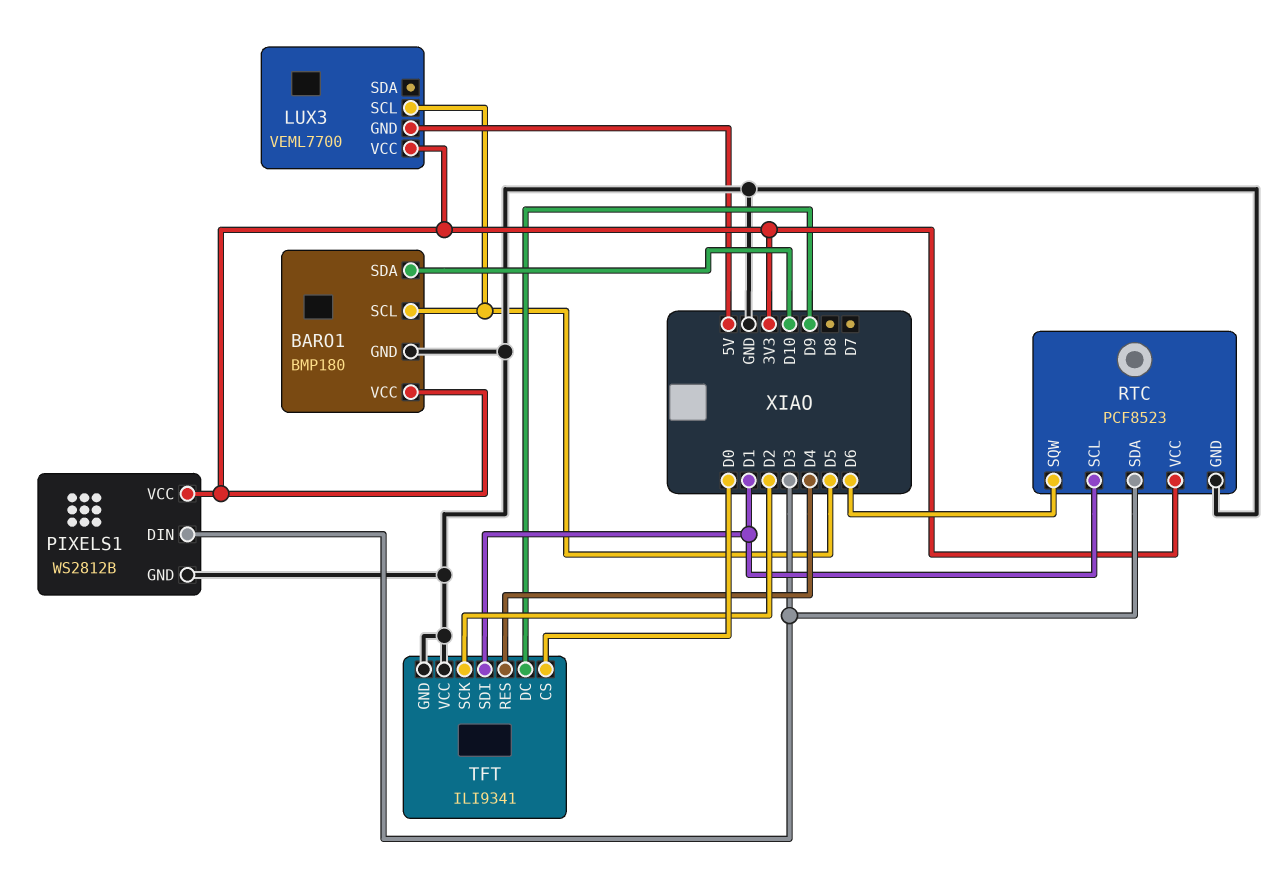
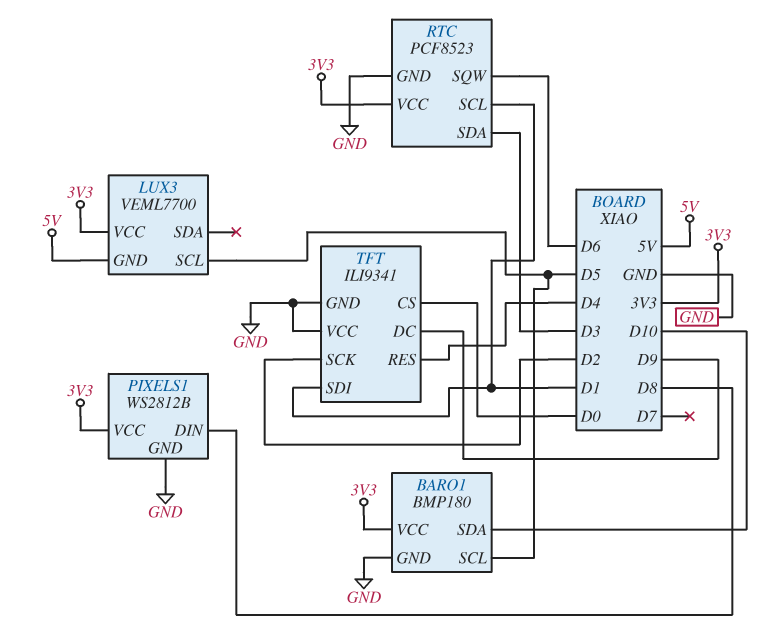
PIXELS1 pin DIN: D3 -> D8

